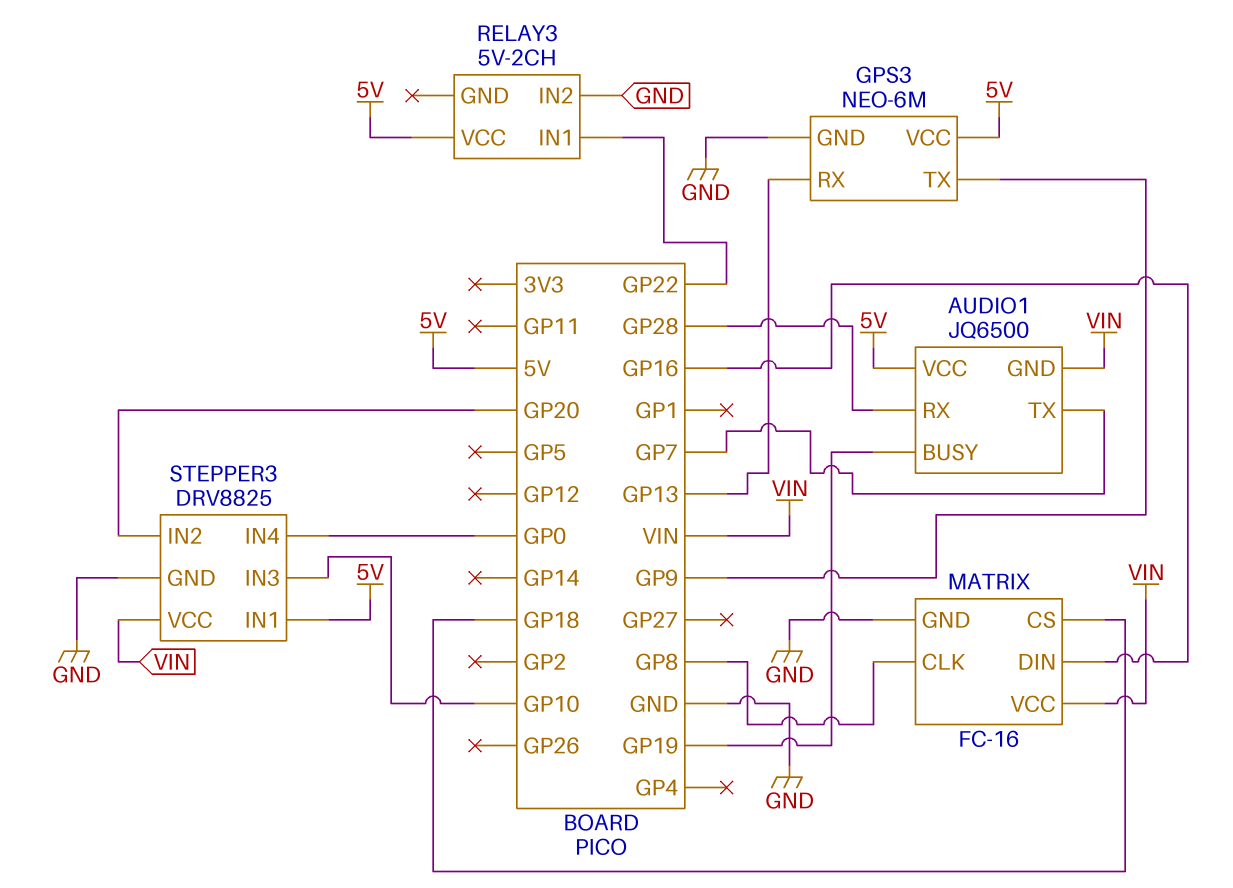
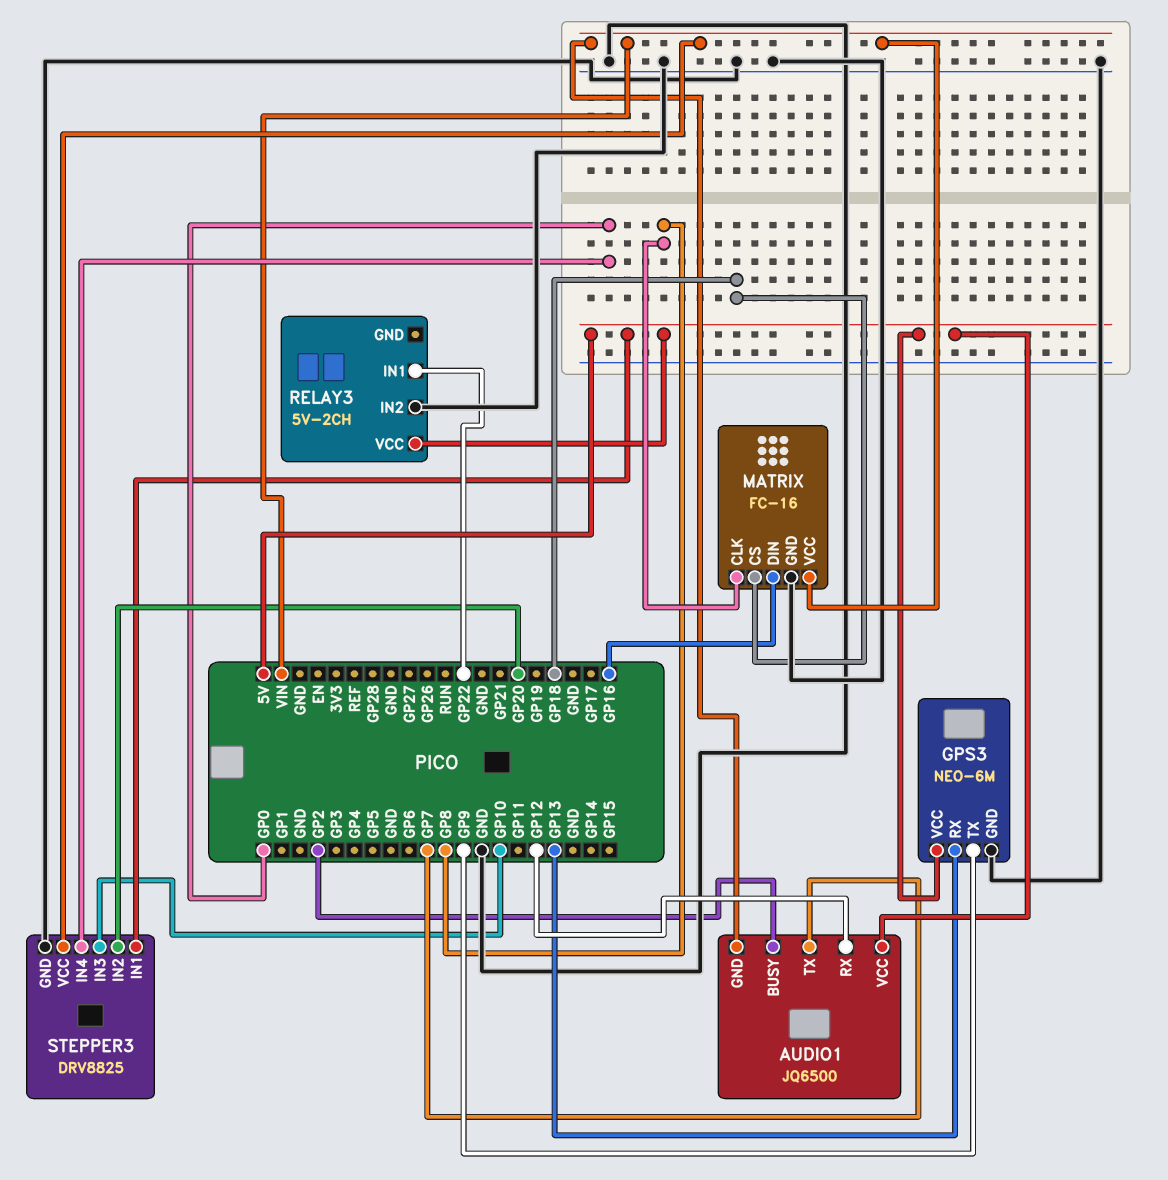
AUDIO1 pin BUSY: GP19 -> GP2
AUDIO1 pin RX: GP28 -> GP12

